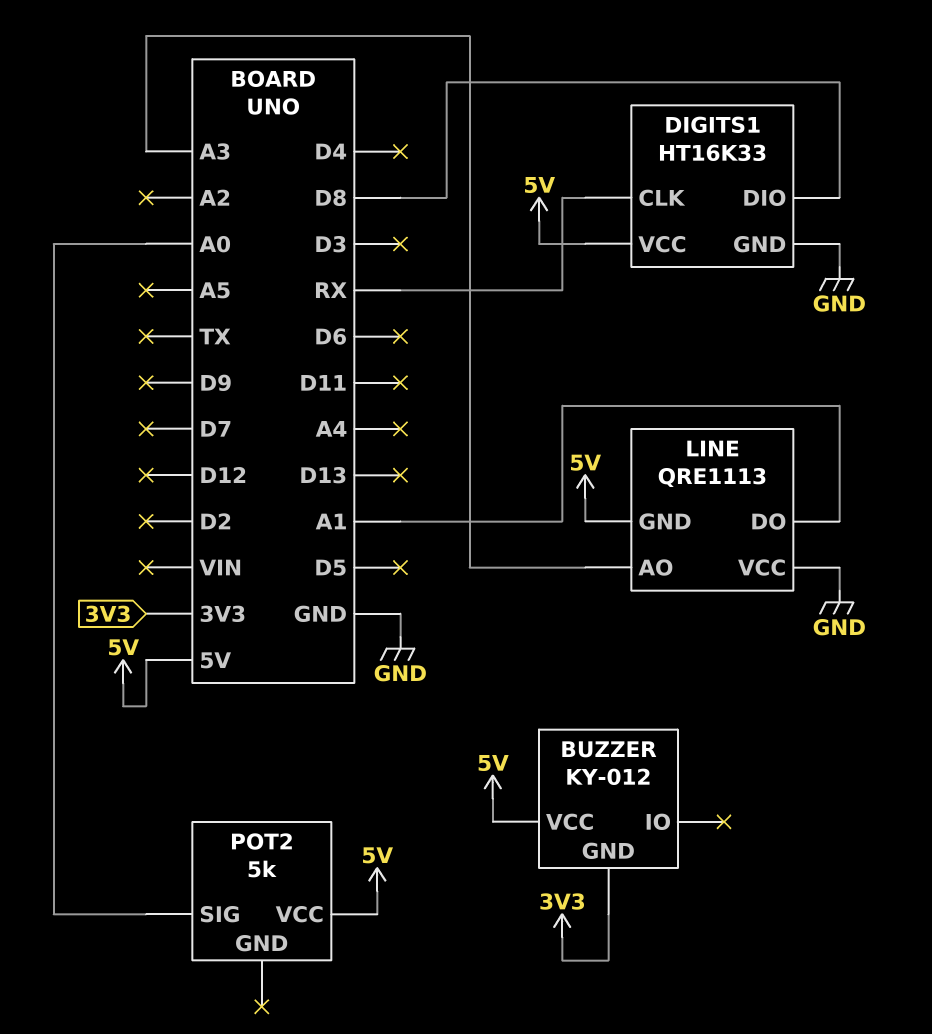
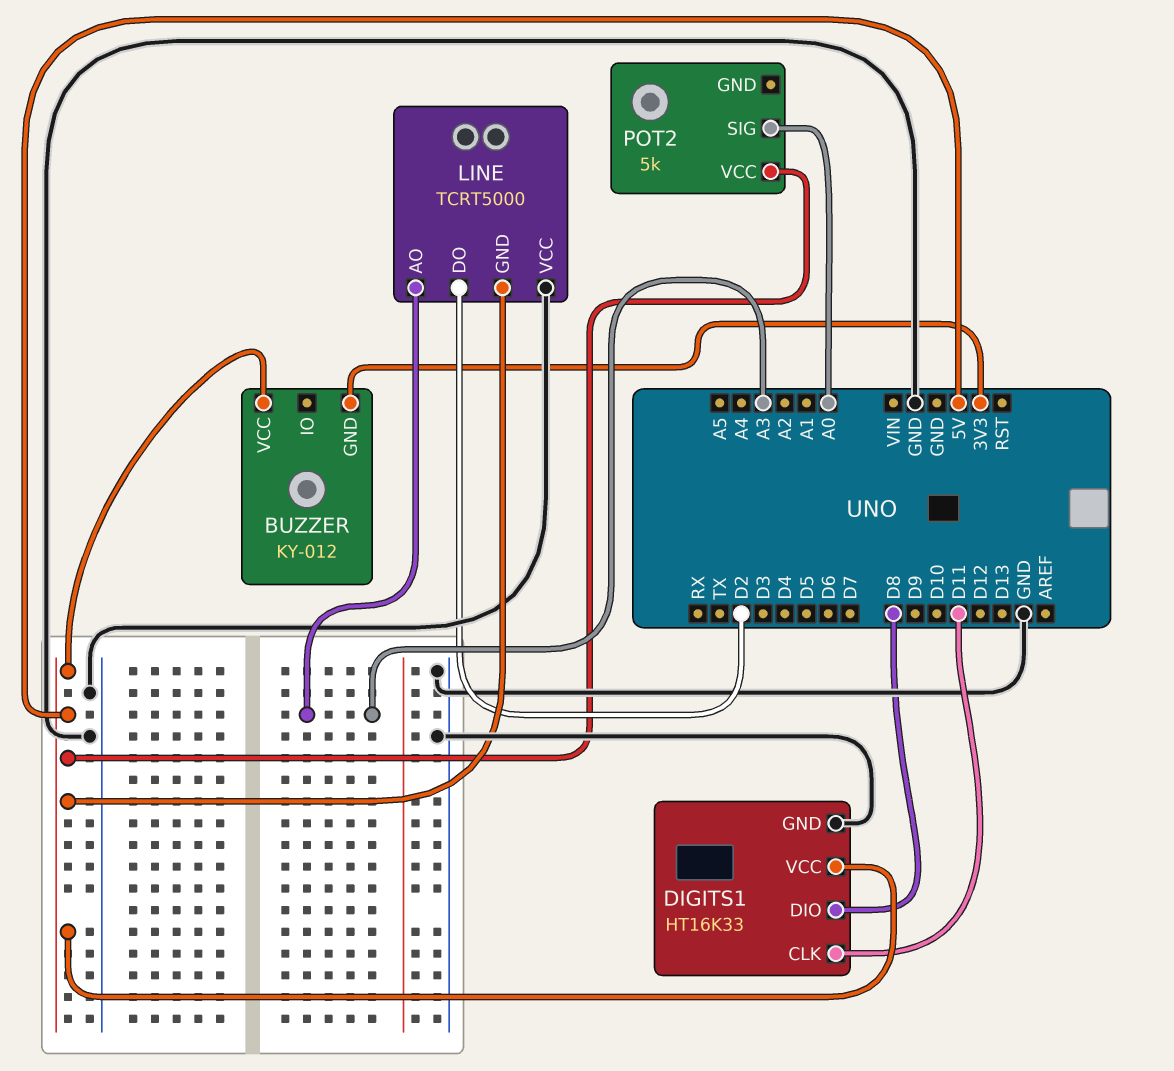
DIGITS1 pin CLK: RX -> D11
LINE: QRE1113 -> TCRT5000
LINE pin DO: A1 -> D2

